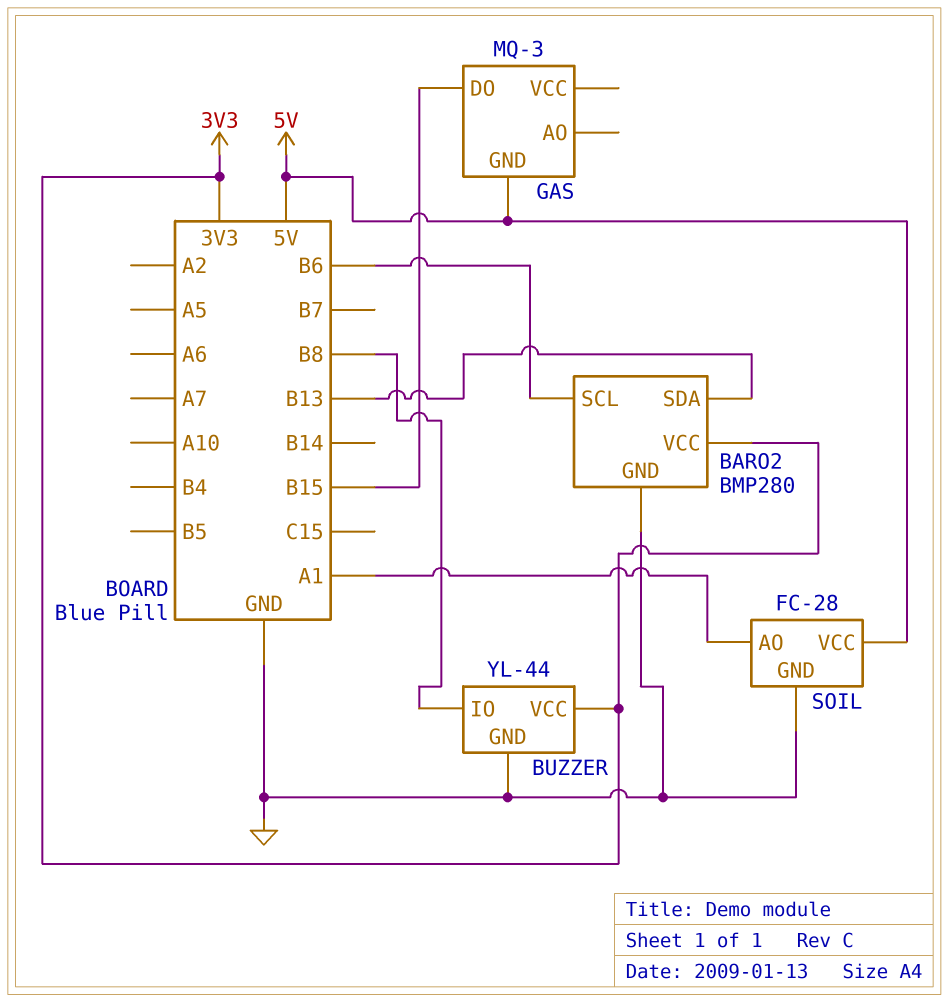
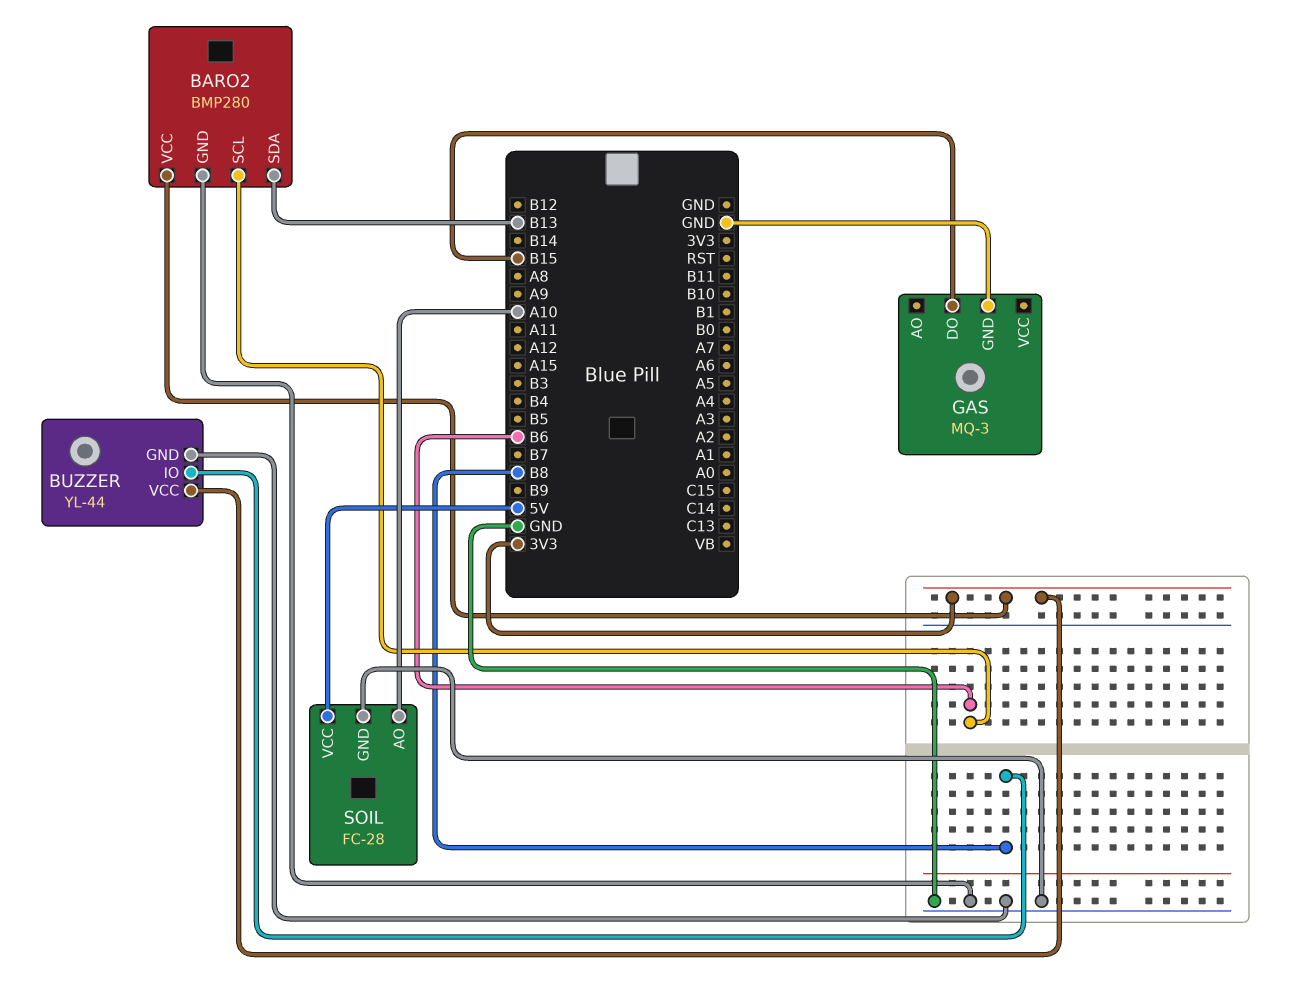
GAS pin GND: 5V -> GND
SOIL pin AO: A1 -> A10

